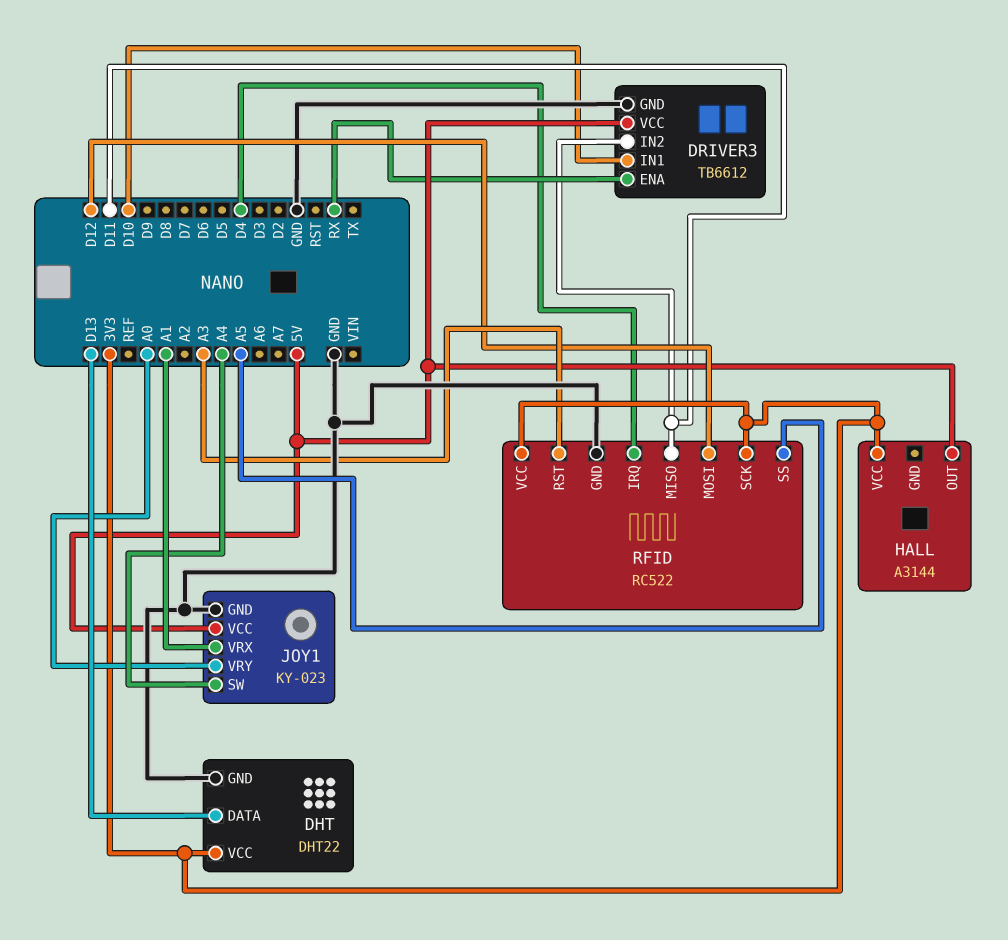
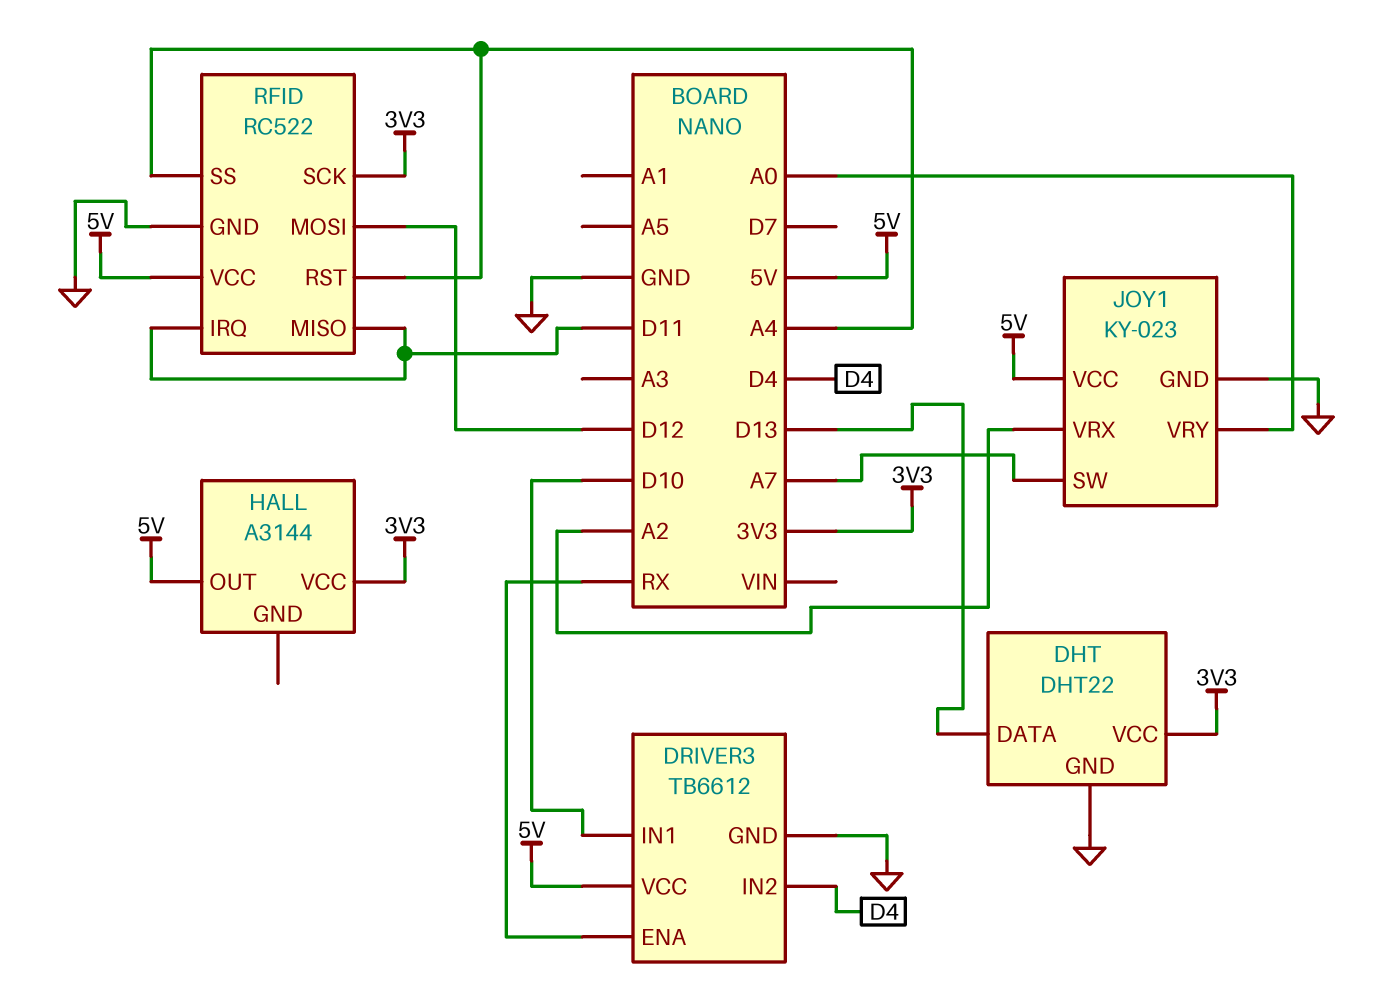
DRIVER3 pin IN2: D11 -> D4
JOY1 pin SW: A4 -> A7
JOY1 pin VRX: A1 -> A2
RFID pin IRQ: D4 -> D11
RFID pin RST: A3 -> A4
RFID pin SS: A5 -> A4
RFID pin VCC: 3V3 -> 5V

